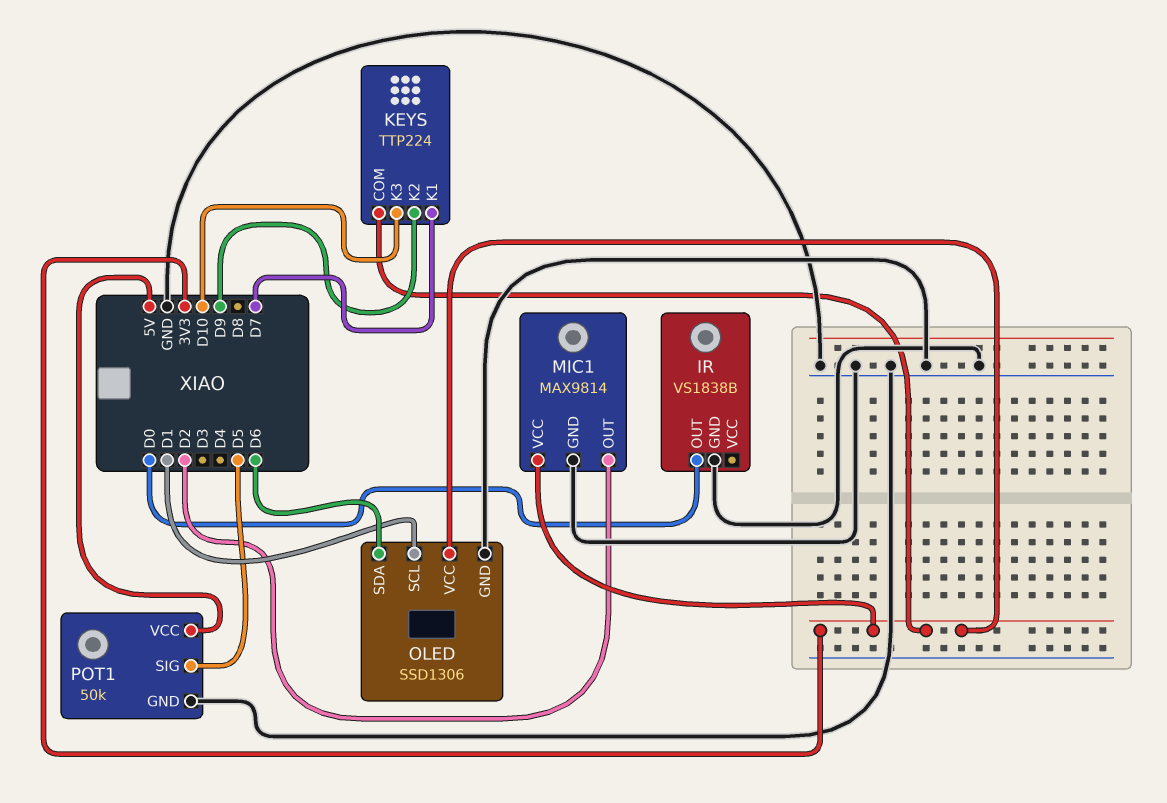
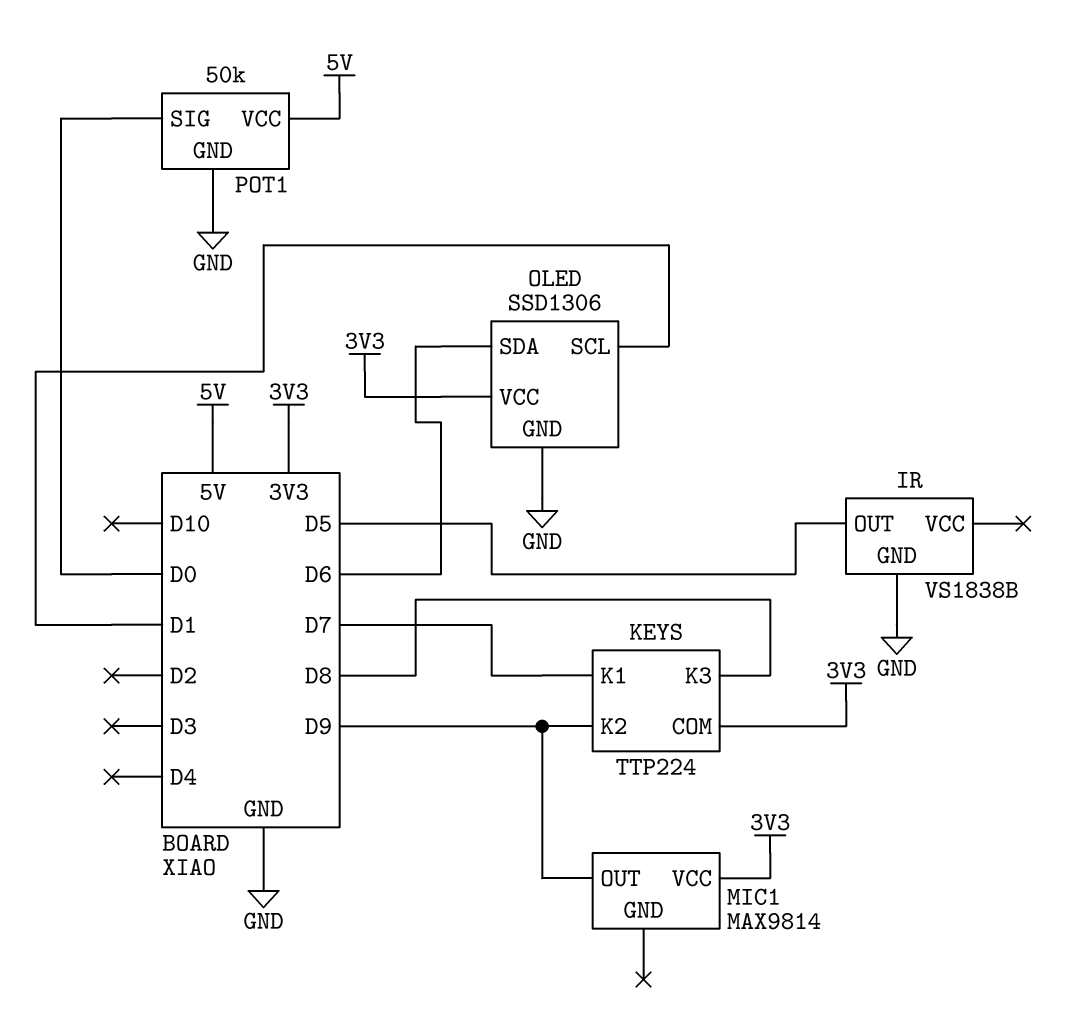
IR pin OUT: D0 -> D5
KEYS pin K3: D10 -> D8
MIC1 pin GND: GND -> none
MIC1 pin OUT: D2 -> D9
POT1 pin SIG: D5 -> D0

